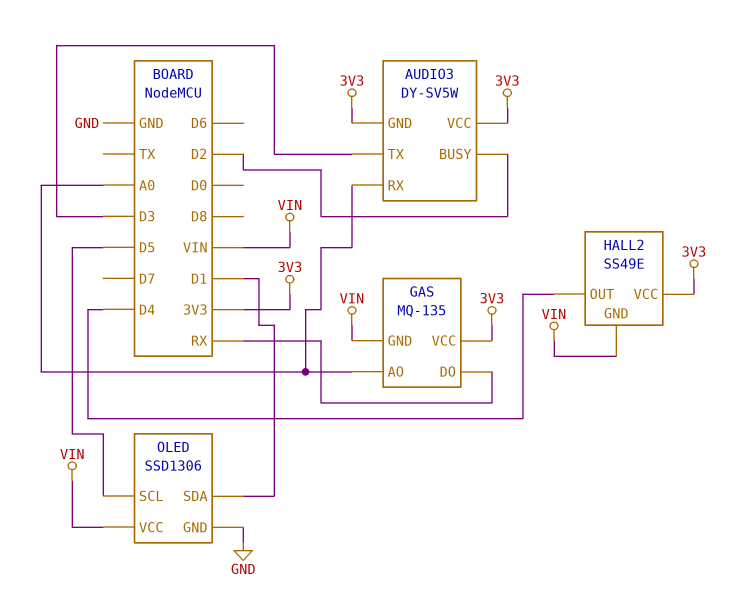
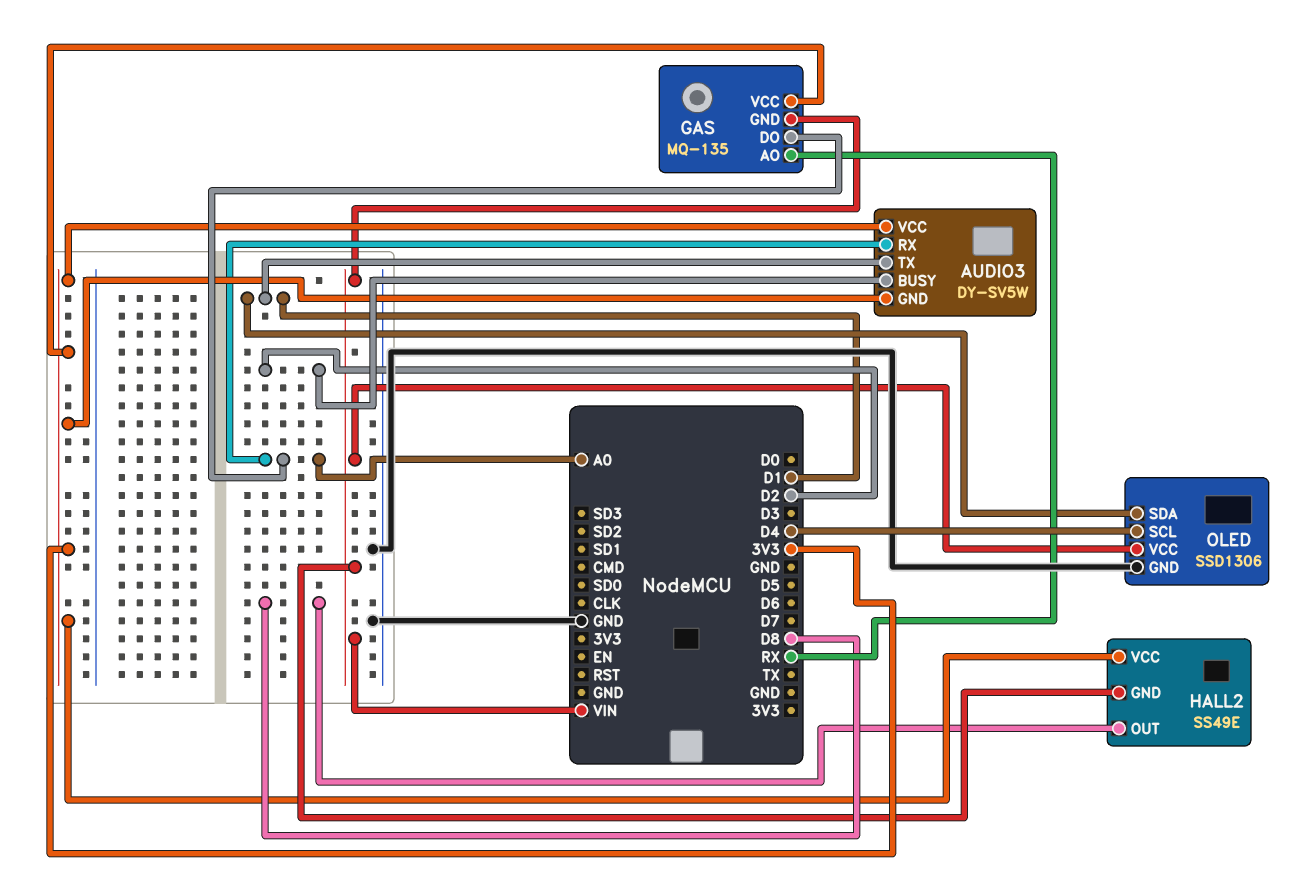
AUDIO3 pin TX: D3 -> D1
GAS pin AO: A0 -> RX
GAS pin DO: RX -> A0
HALL2 pin OUT: D4 -> D8
OLED pin SCL: D5 -> D4

